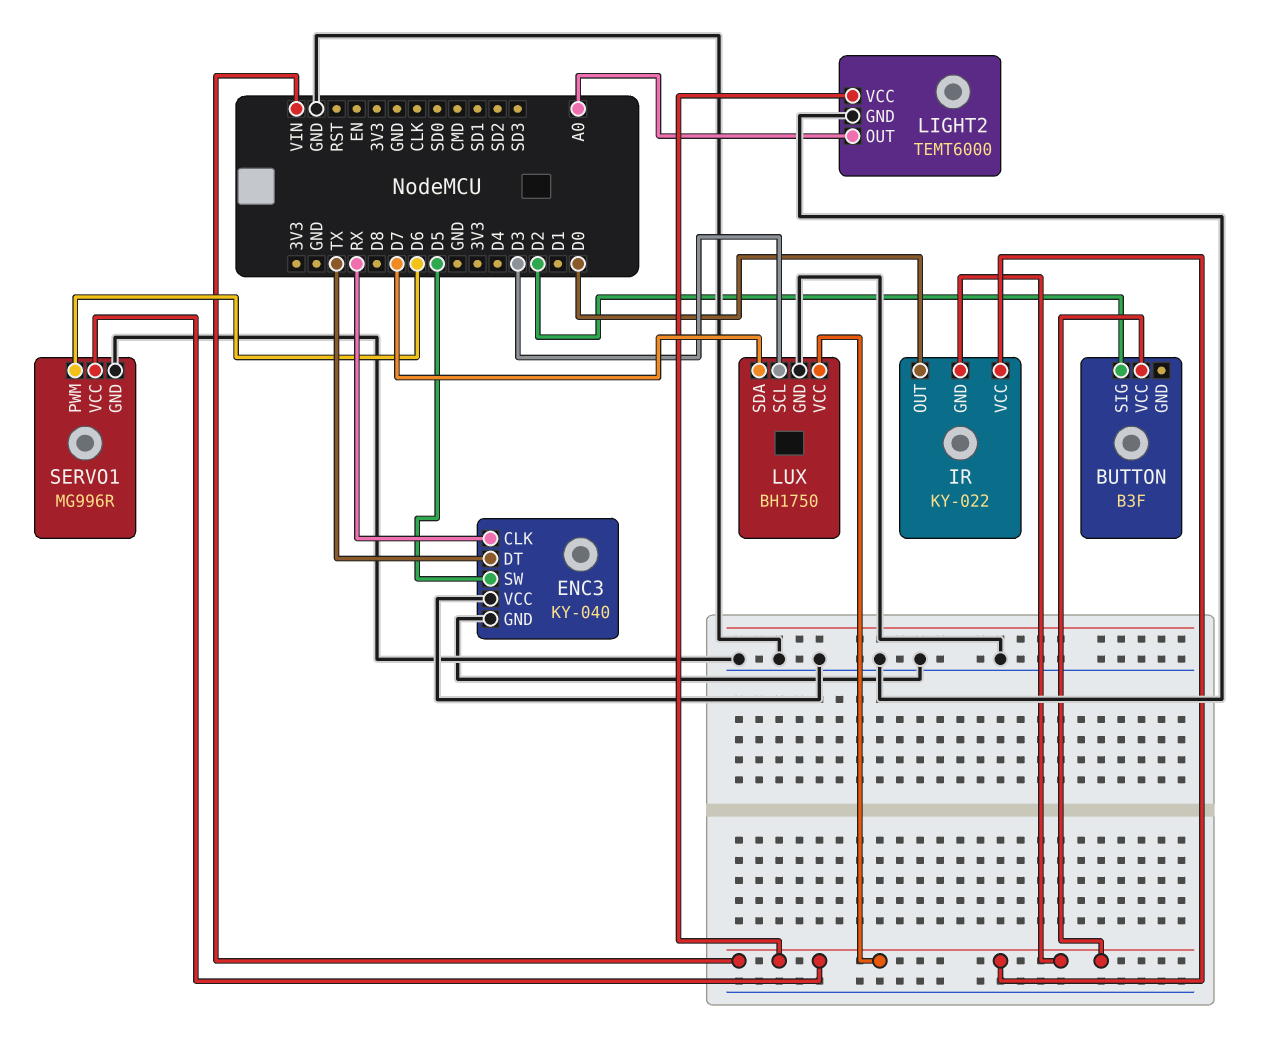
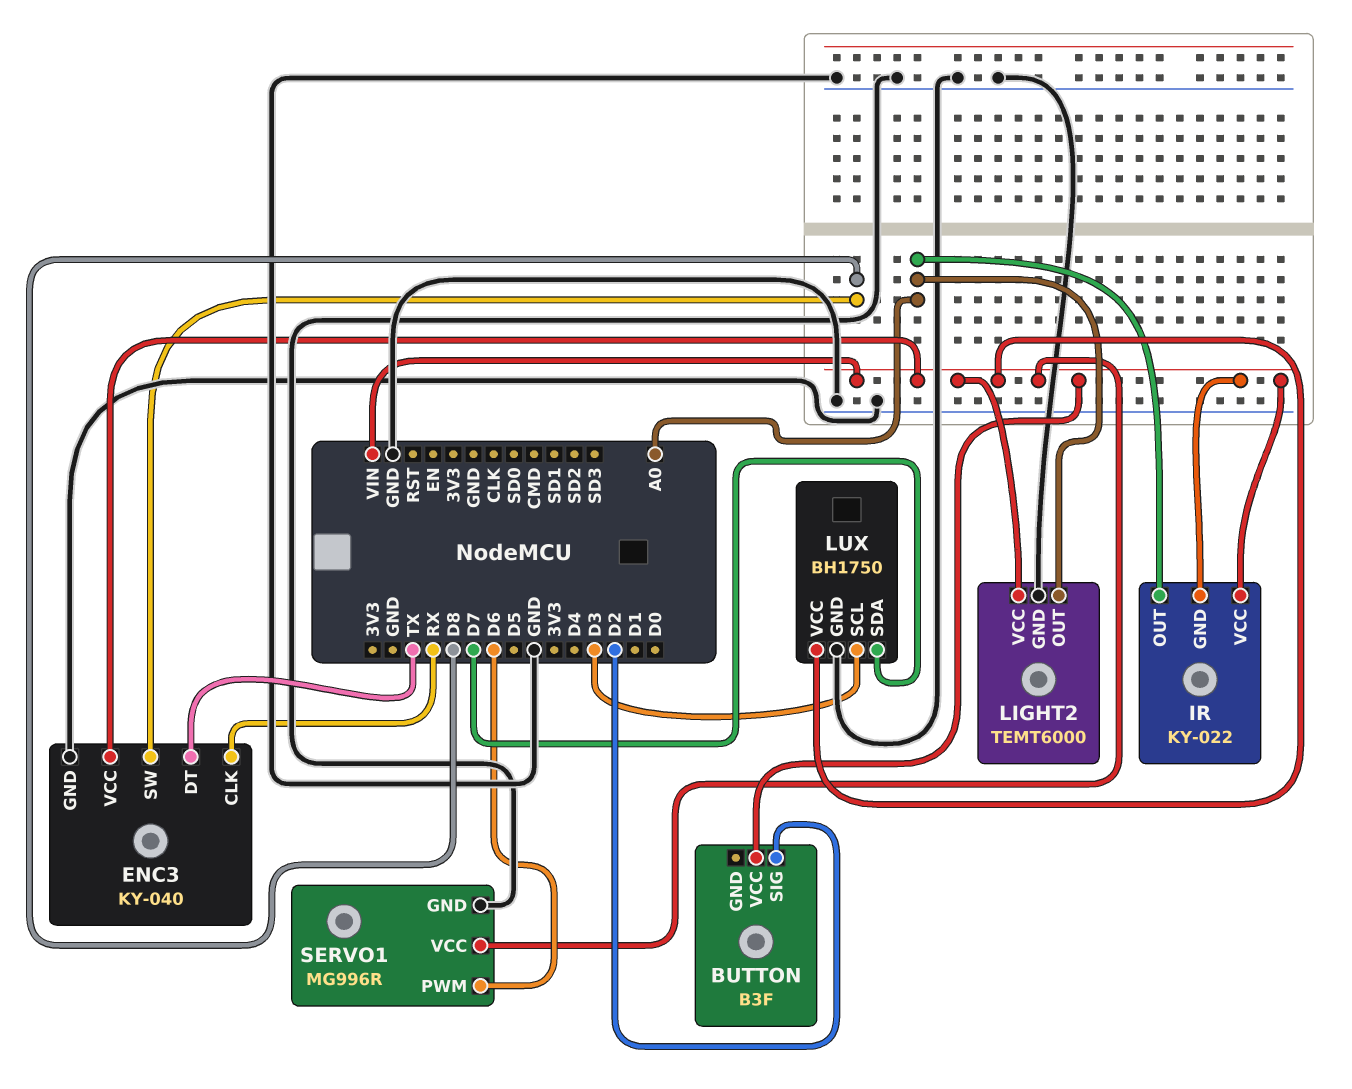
ENC3 pin SW: D5 -> D8
ENC3 pin VCC: GND -> VIN
IR pin OUT: D0 -> A0

